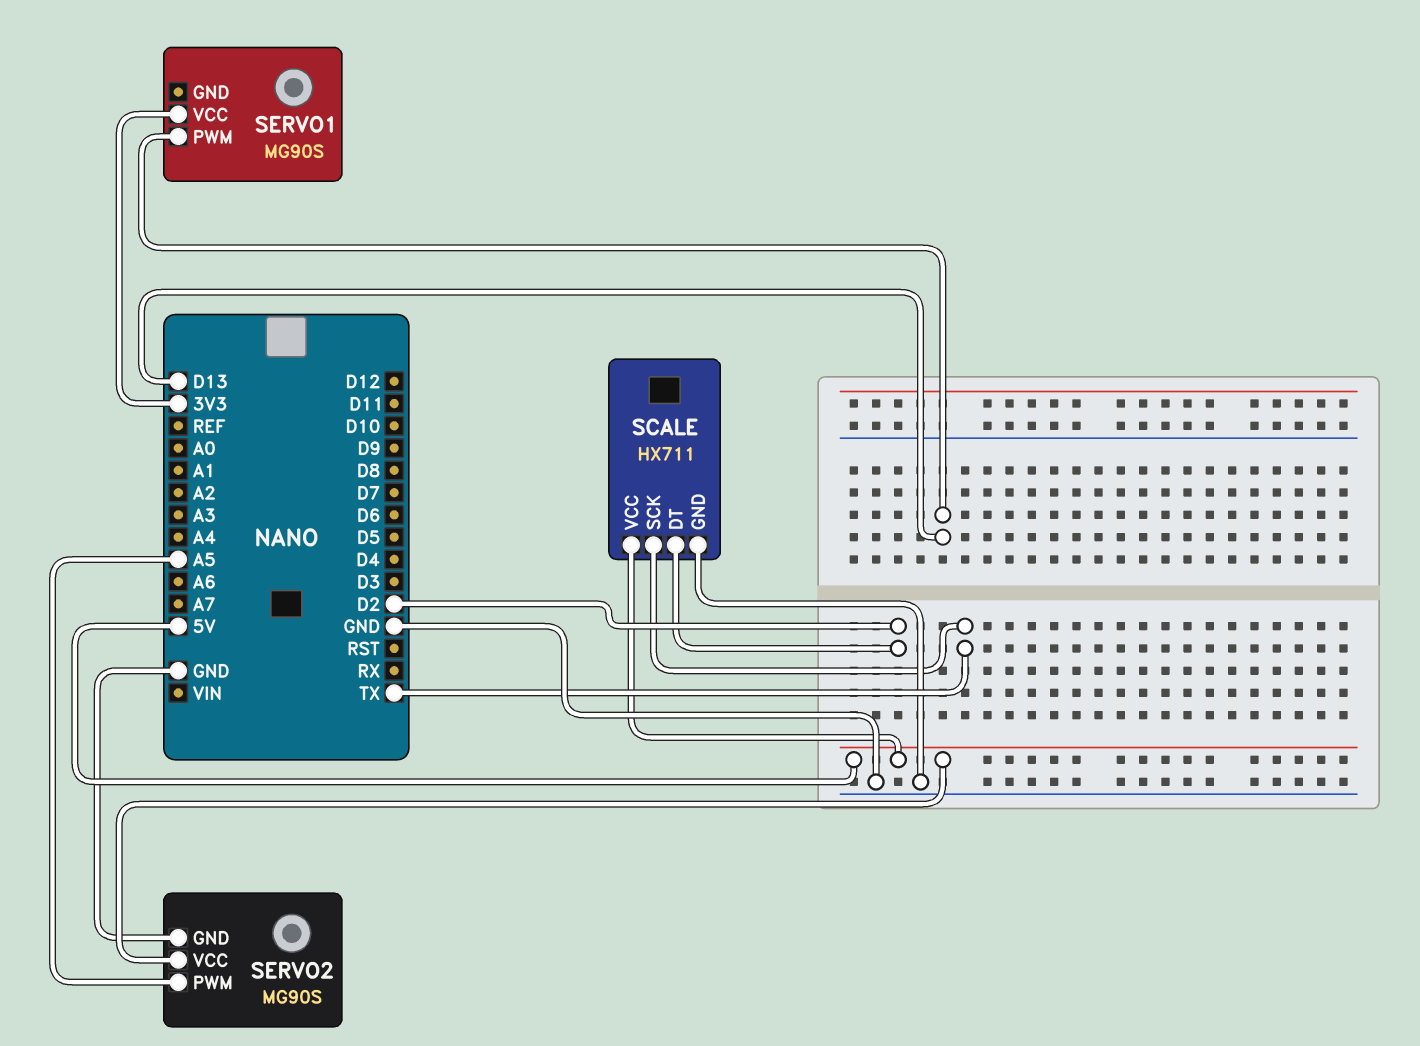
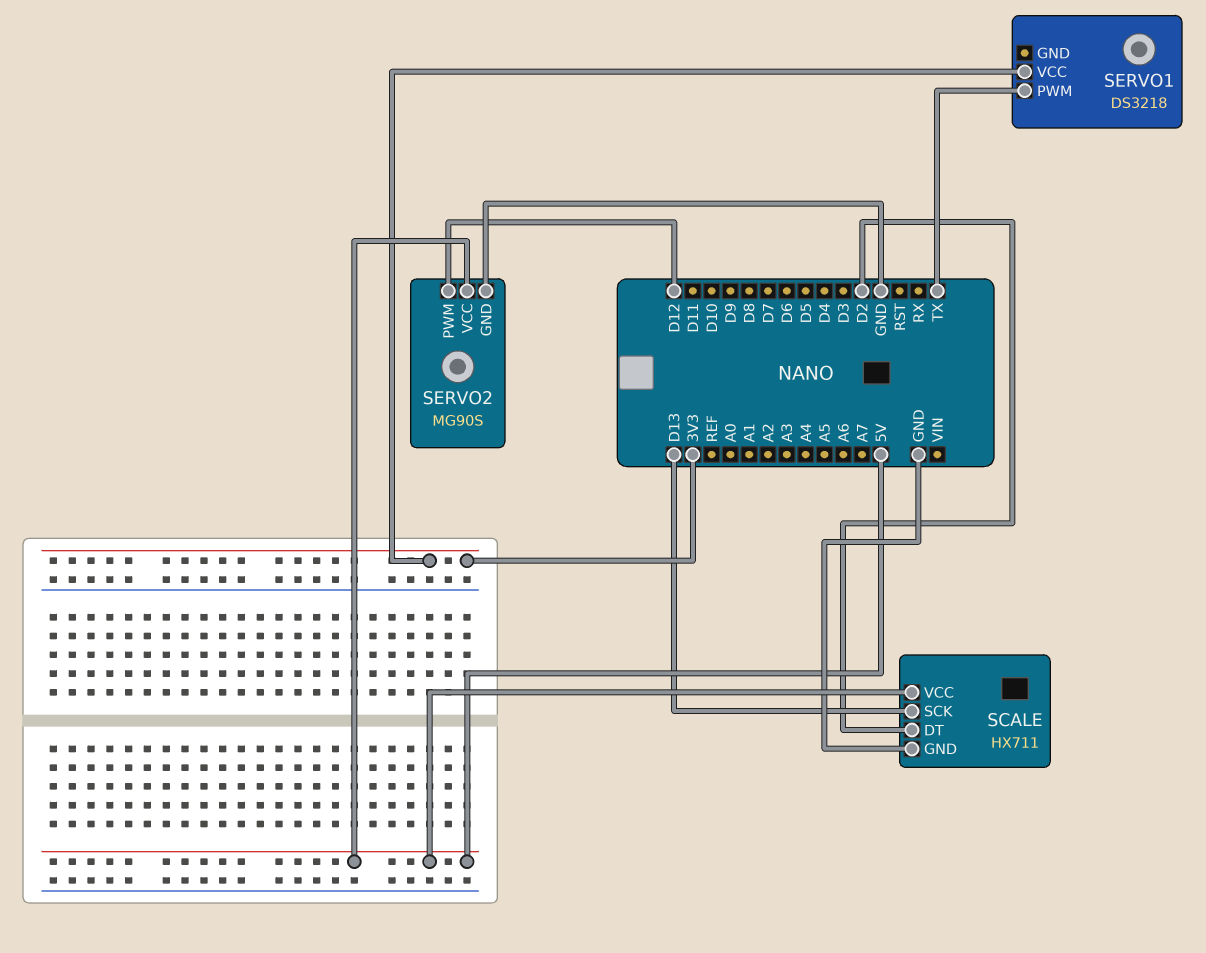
SCALE pin SCK: TX -> D13
SERVO1: MG90S -> DS3218
SERVO1 pin PWM: D13 -> TX
SERVO2 pin PWM: A5 -> D12

